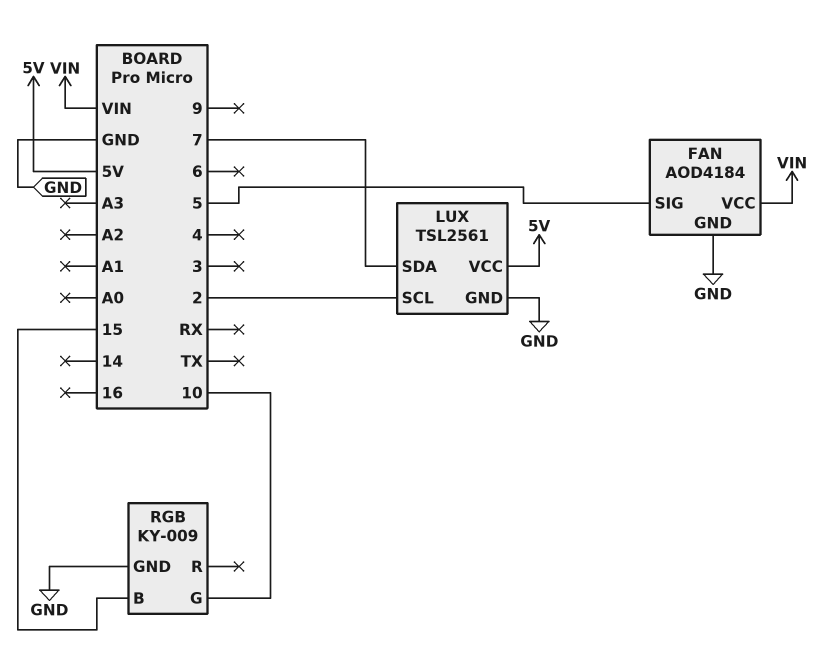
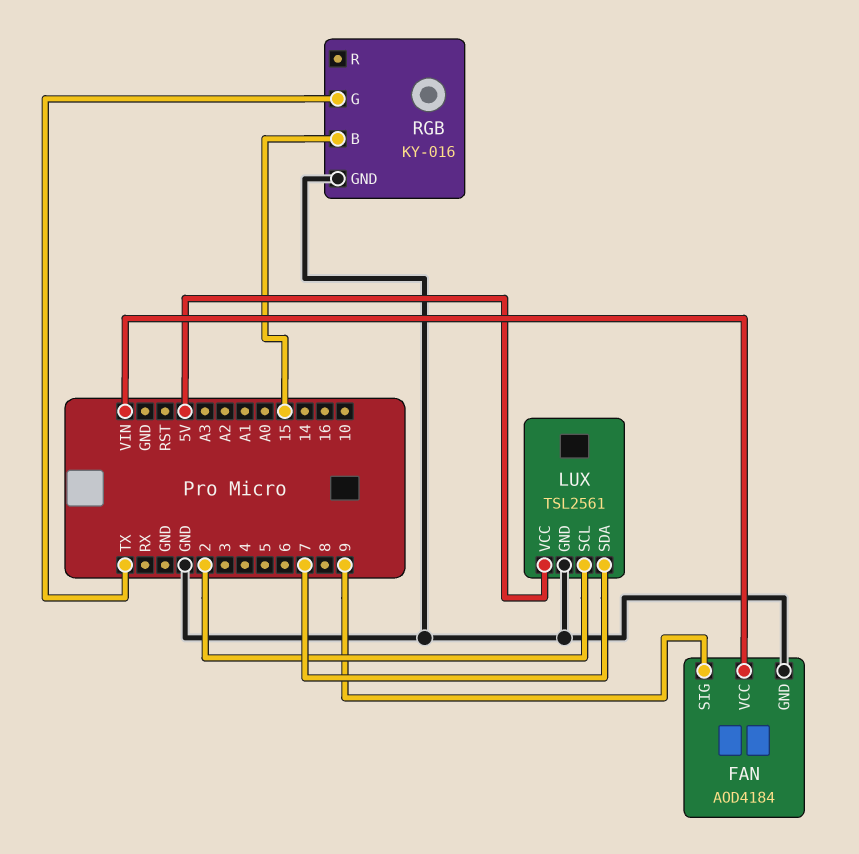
FAN pin SIG: 5 -> 9
RGB: KY-009 -> KY-016
RGB pin G: 10 -> TX

